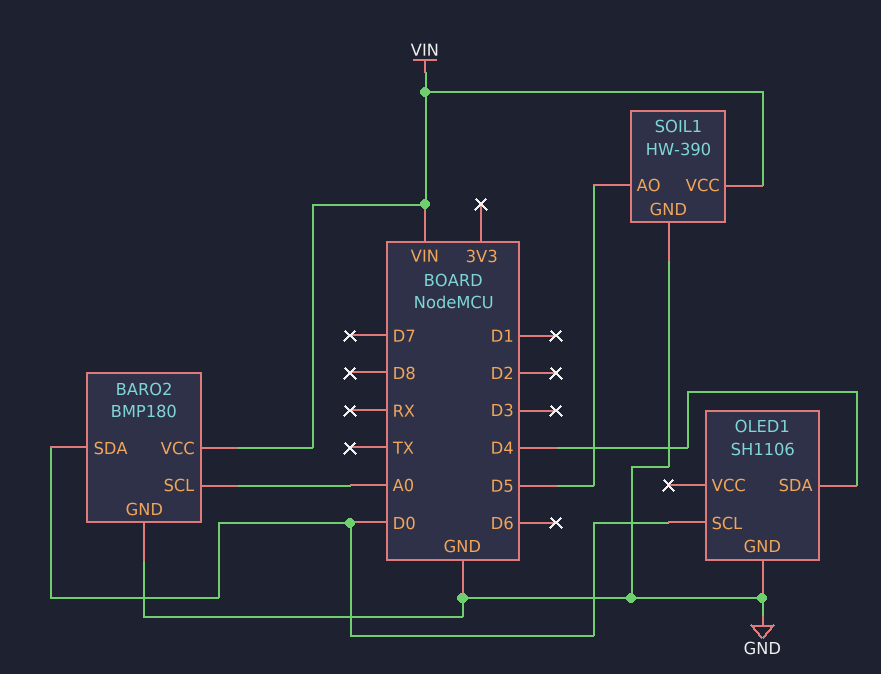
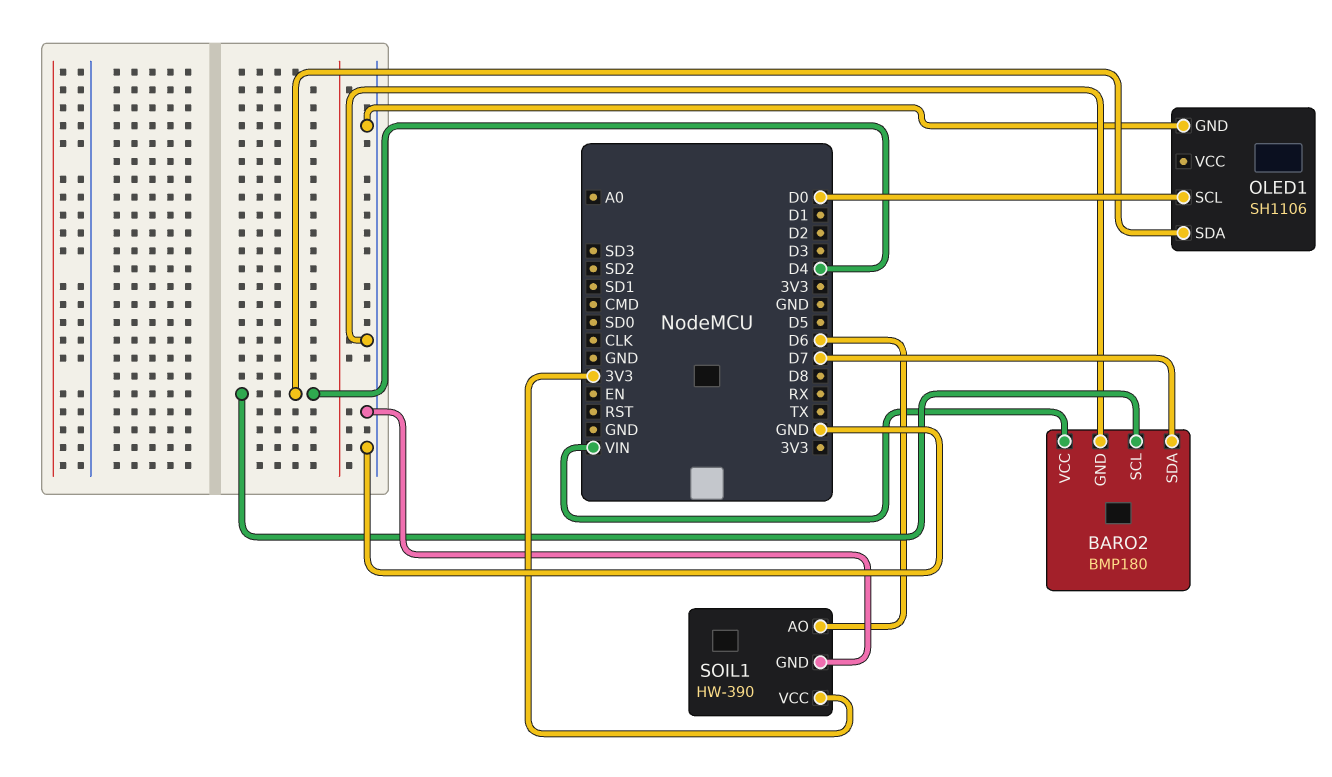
BARO2 pin SCL: A0 -> D4
BARO2 pin SDA: D0 -> D7
SOIL1 pin AO: D5 -> D6
SOIL1 pin VCC: VIN -> 3V3

